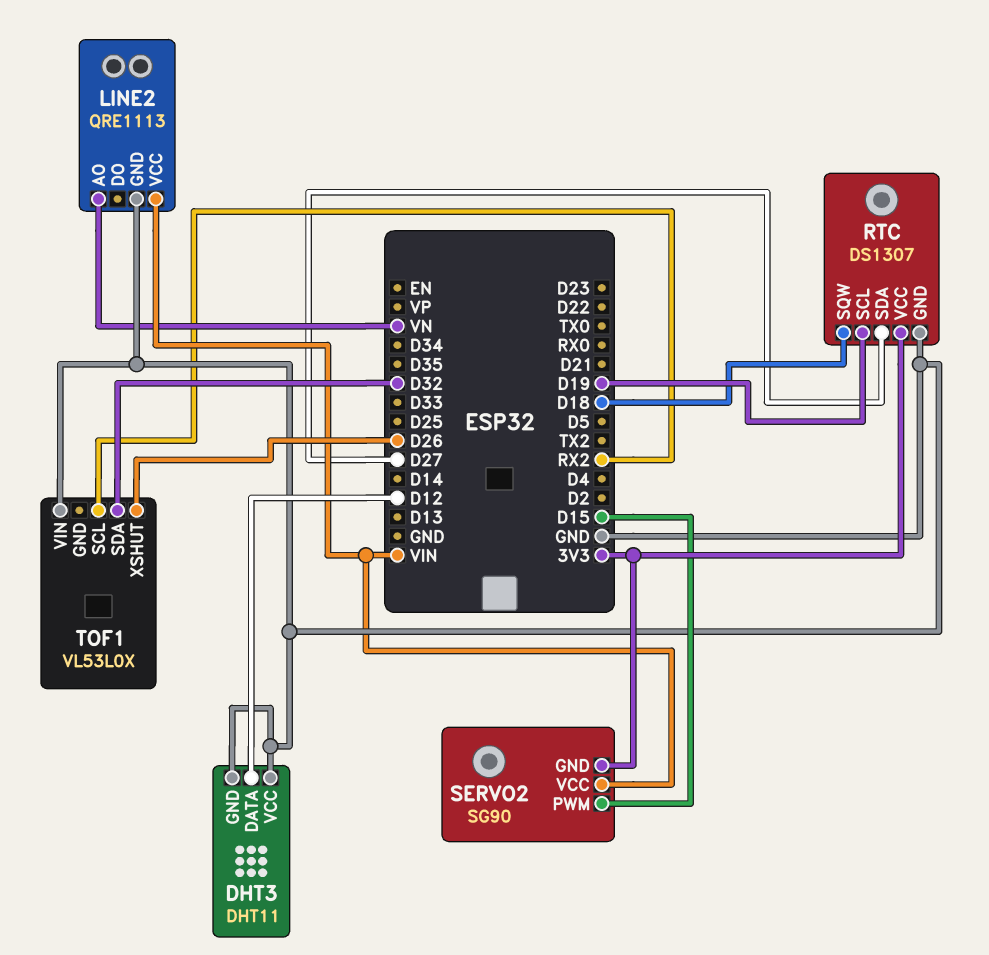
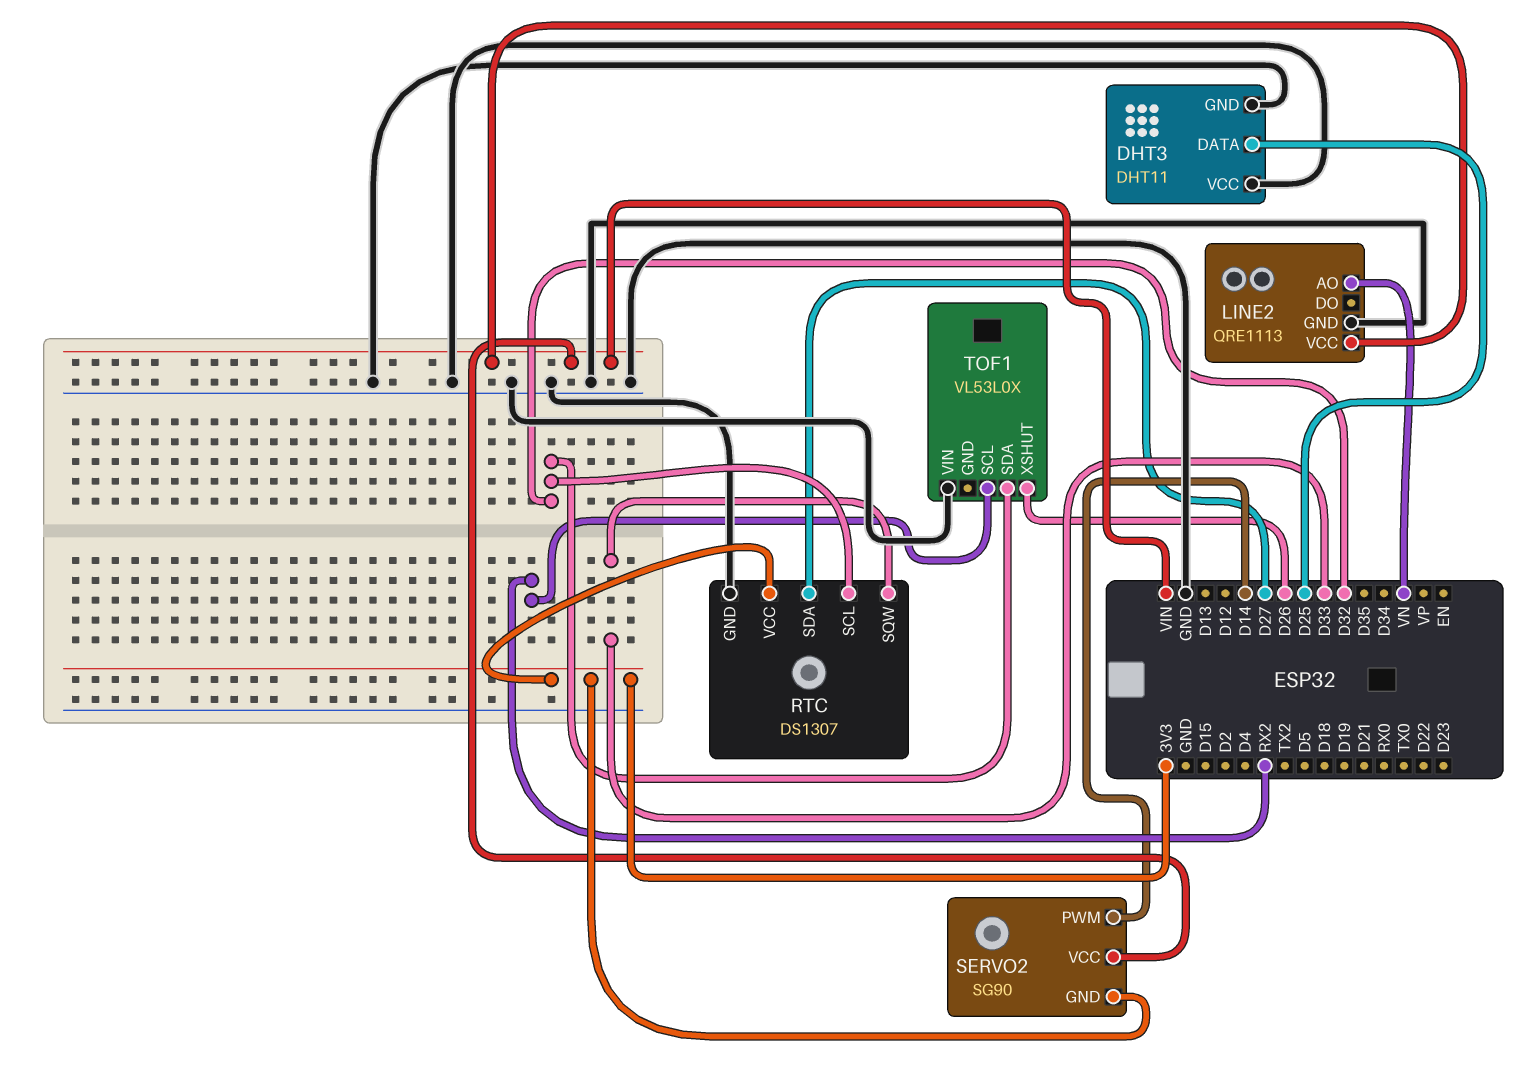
DHT3 pin DATA: D12 -> D25
RTC pin SCL: D19 -> D32
RTC pin SQW: D18 -> D33
SERVO2 pin PWM: D15 -> D14

